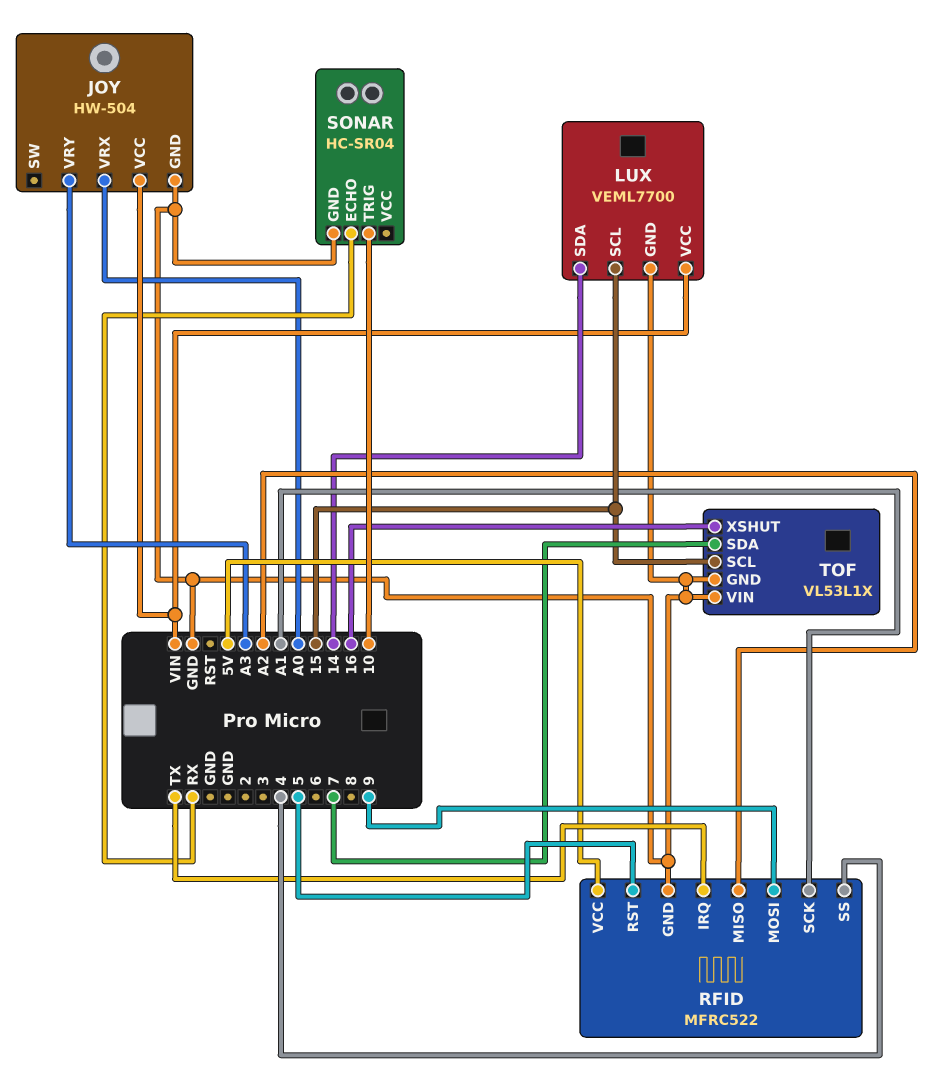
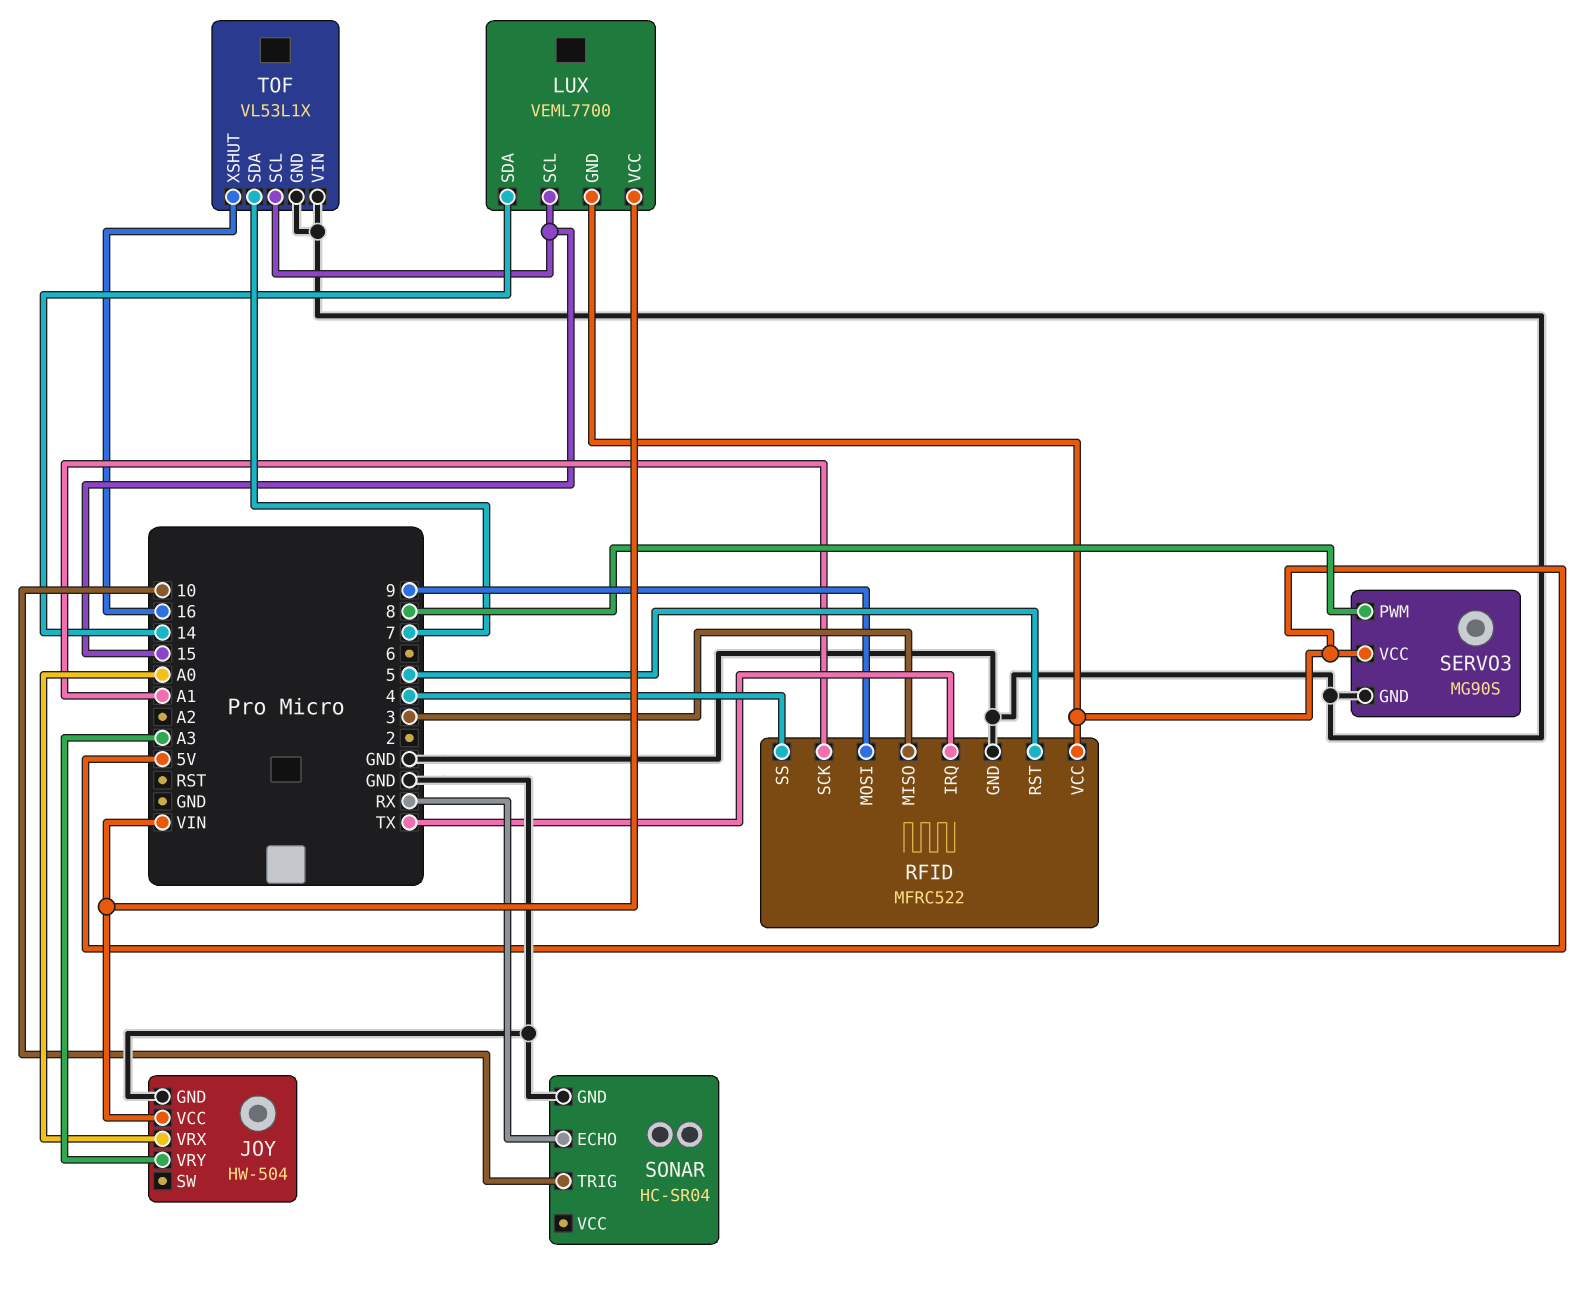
LUX pin GND: GND -> 5V
RFID pin MISO: A2 -> 3
SERVO3: none -> MG90S
SERVO3 pin GND: none -> GND
SERVO3 pin PWM: none -> 8
SERVO3 pin VCC: none -> 5V

